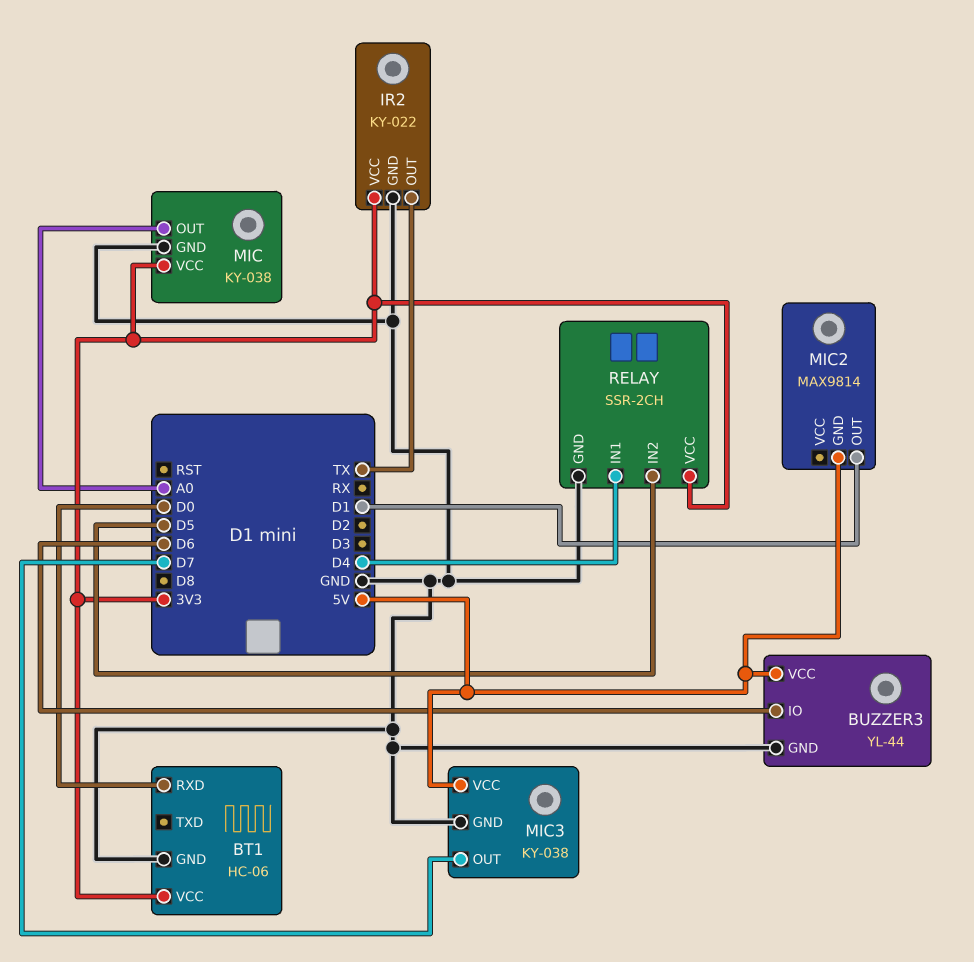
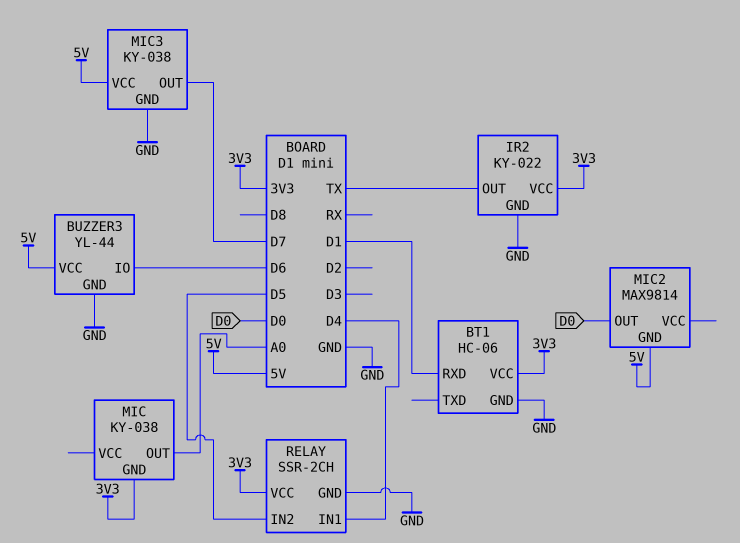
BT1 pin RXD: D0 -> D1
MIC pin GND: GND -> 3V3
MIC pin VCC: 3V3 -> none
MIC2 pin OUT: D1 -> D0

